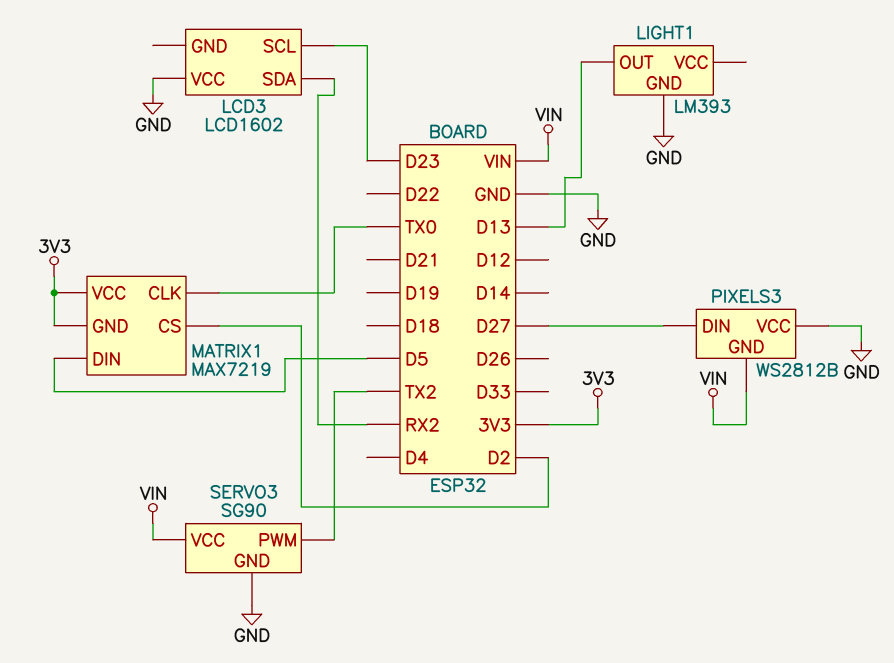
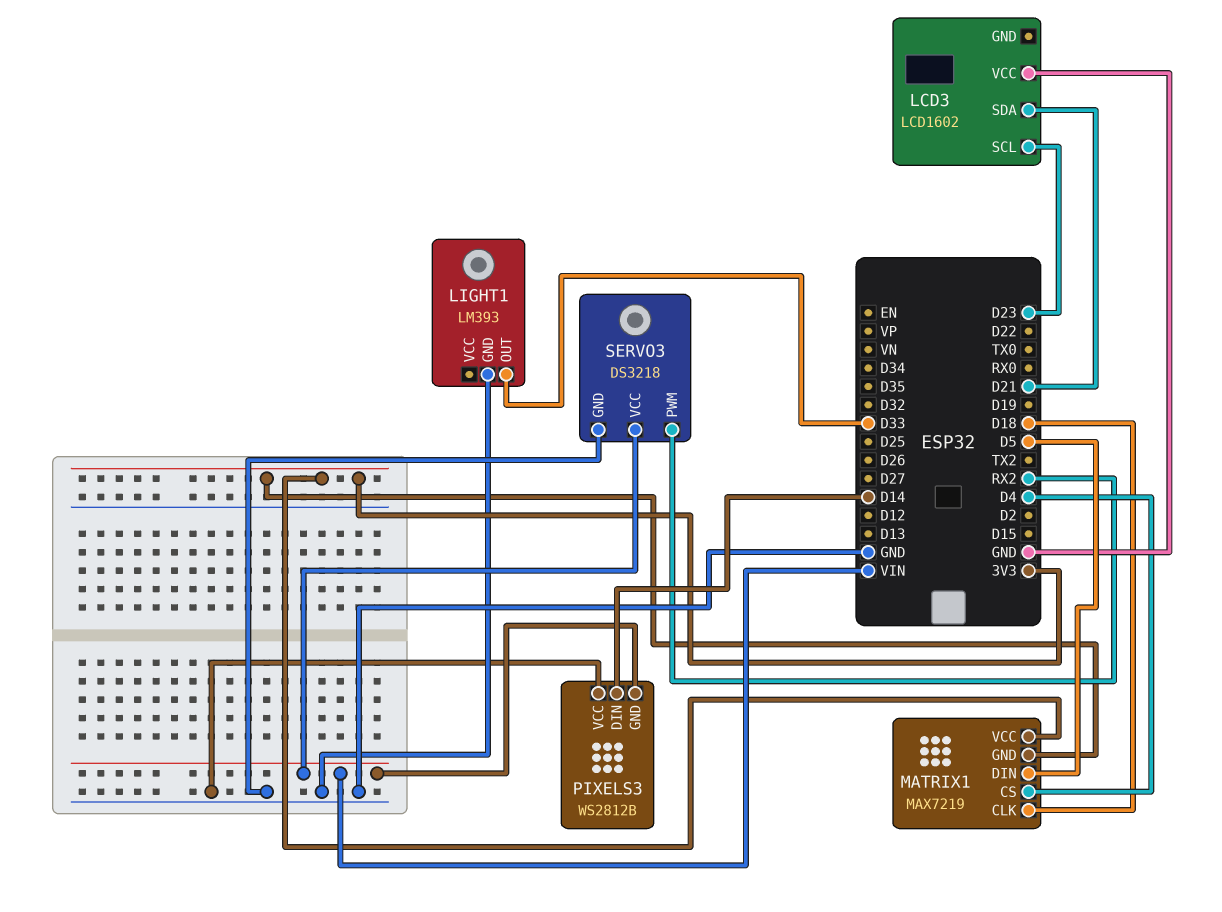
LCD3 pin SDA: RX2 -> D21
LIGHT1 pin OUT: D13 -> D33
MATRIX1 pin CLK: TX0 -> D18
MATRIX1 pin CS: D2 -> D4
PIXELS3 pin DIN: D27 -> D14
SERVO3: SG90 -> DS3218
SERVO3 pin PWM: TX2 -> RX2

